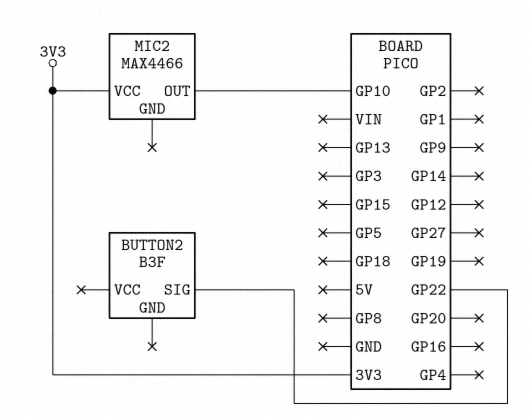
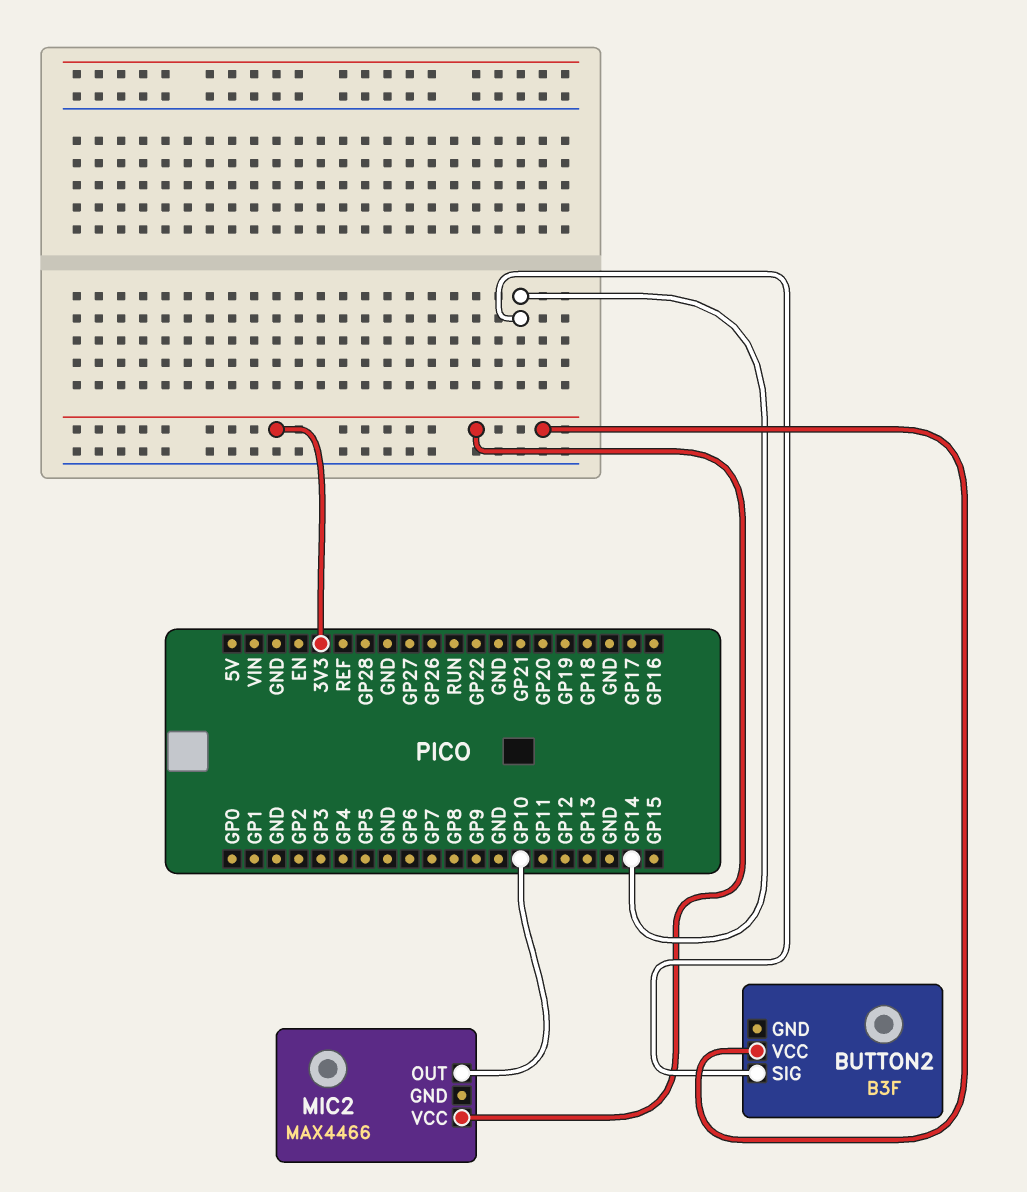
BUTTON2 pin SIG: GP22 -> GP14
BUTTON2 pin VCC: none -> 3V3

